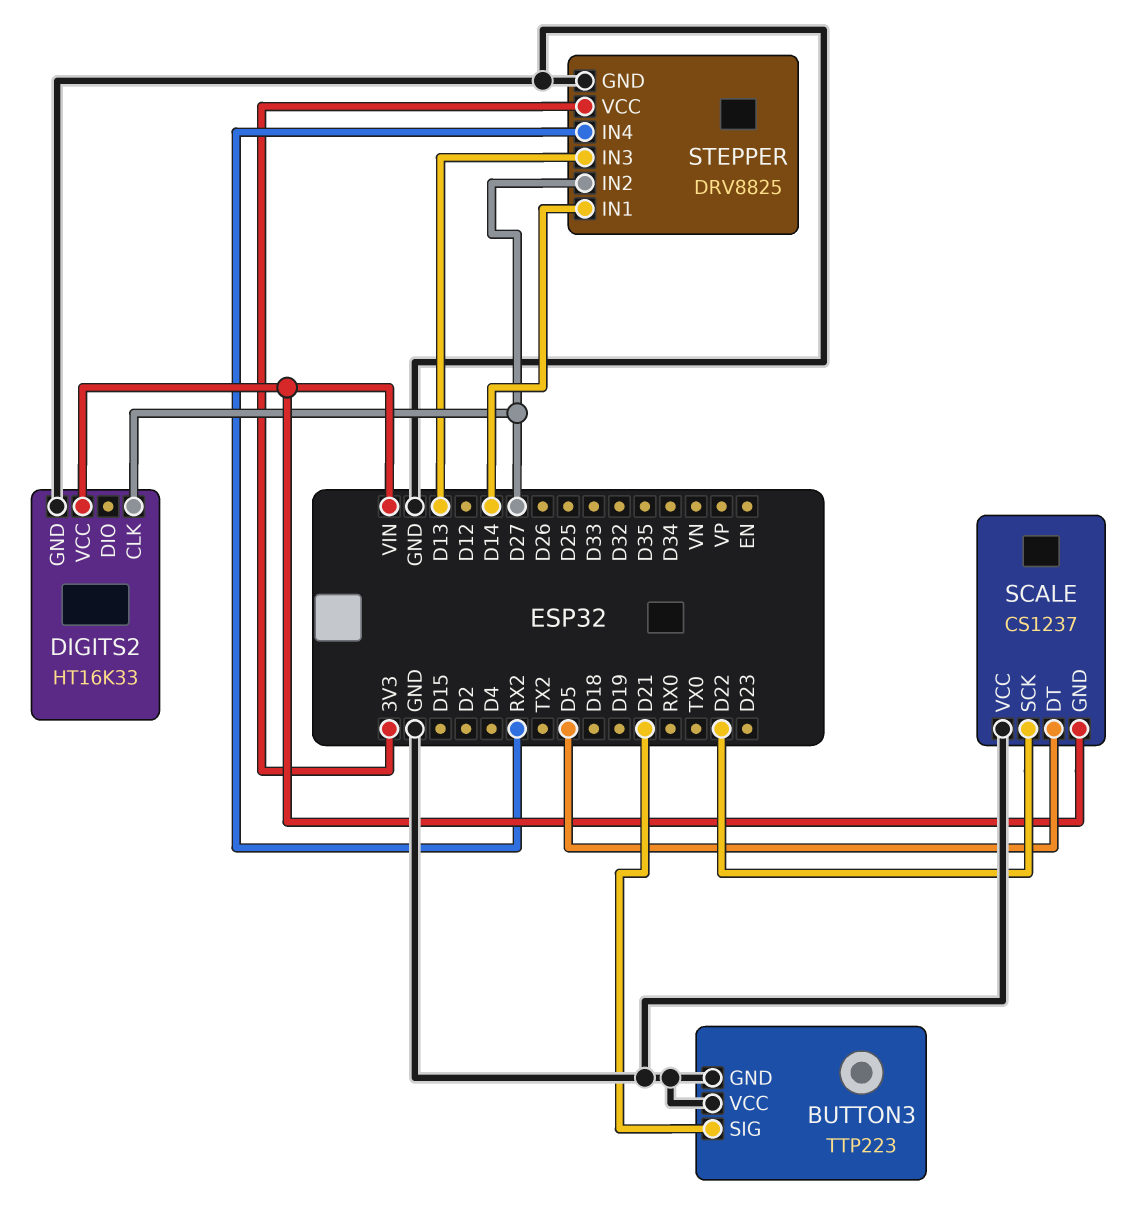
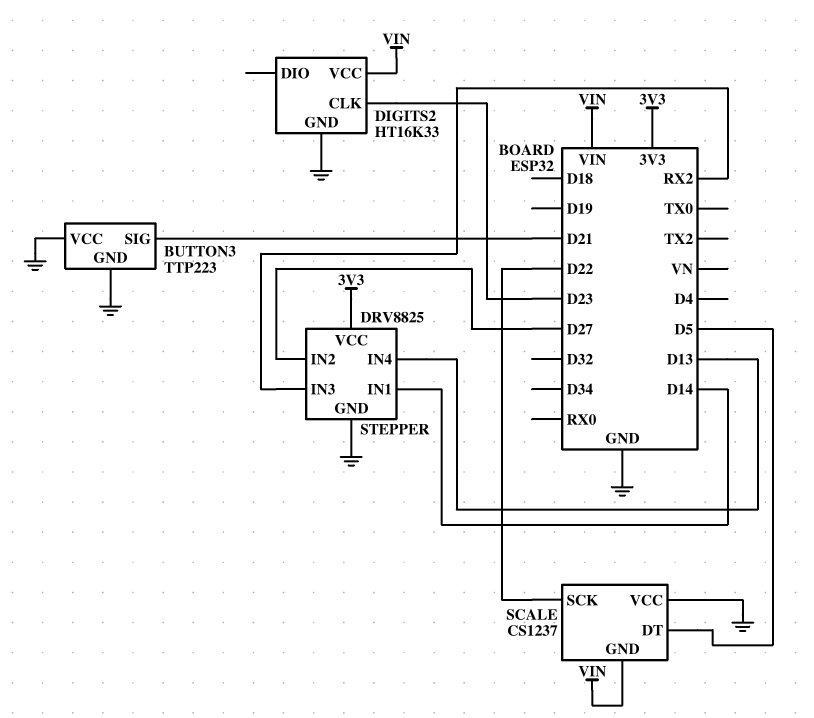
DIGITS2 pin CLK: D27 -> D23
STEPPER pin IN3: D13 -> RX2
STEPPER pin IN4: RX2 -> D13

